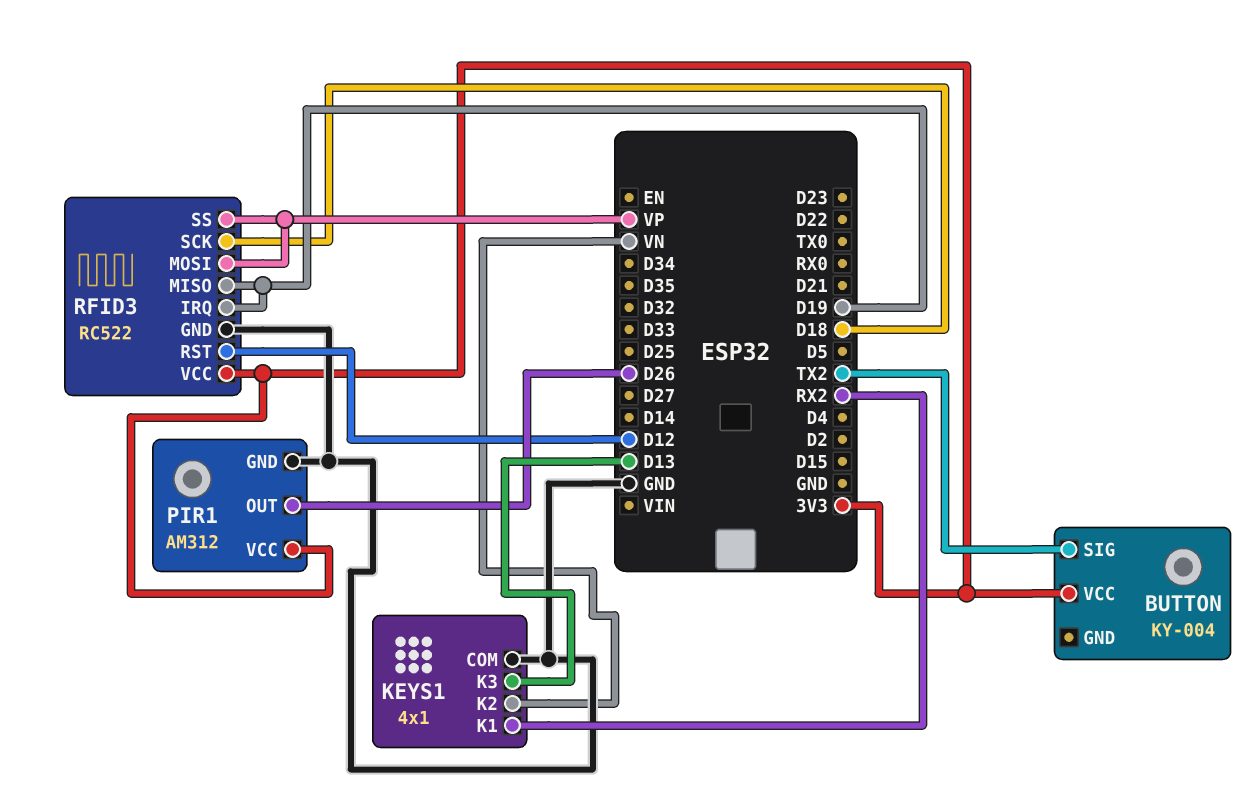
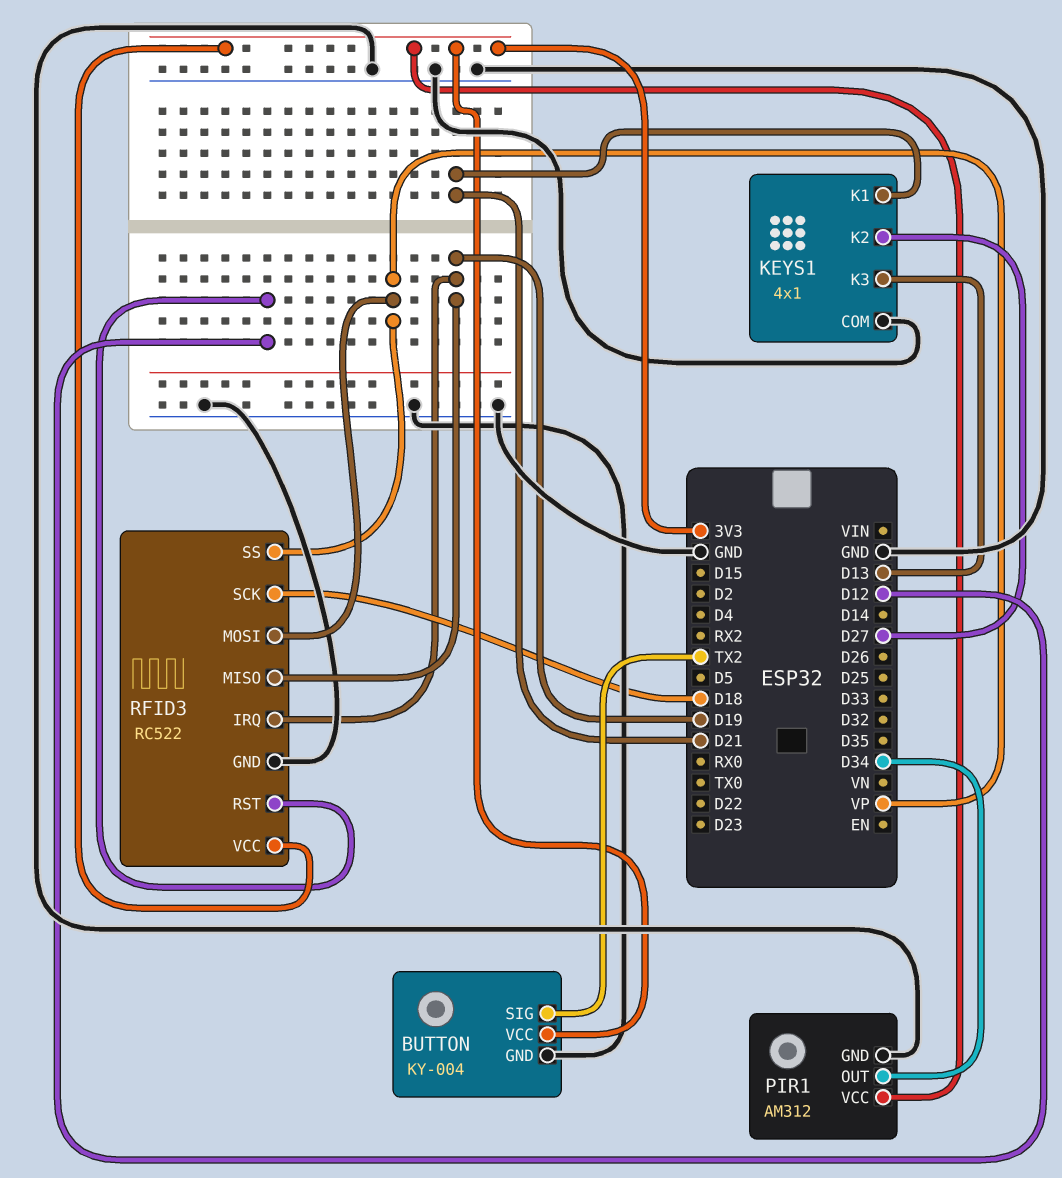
BUTTON pin GND: none -> GND
KEYS1 pin K1: RX2 -> D21
KEYS1 pin K2: VN -> D27
PIR1 pin OUT: D26 -> D34

